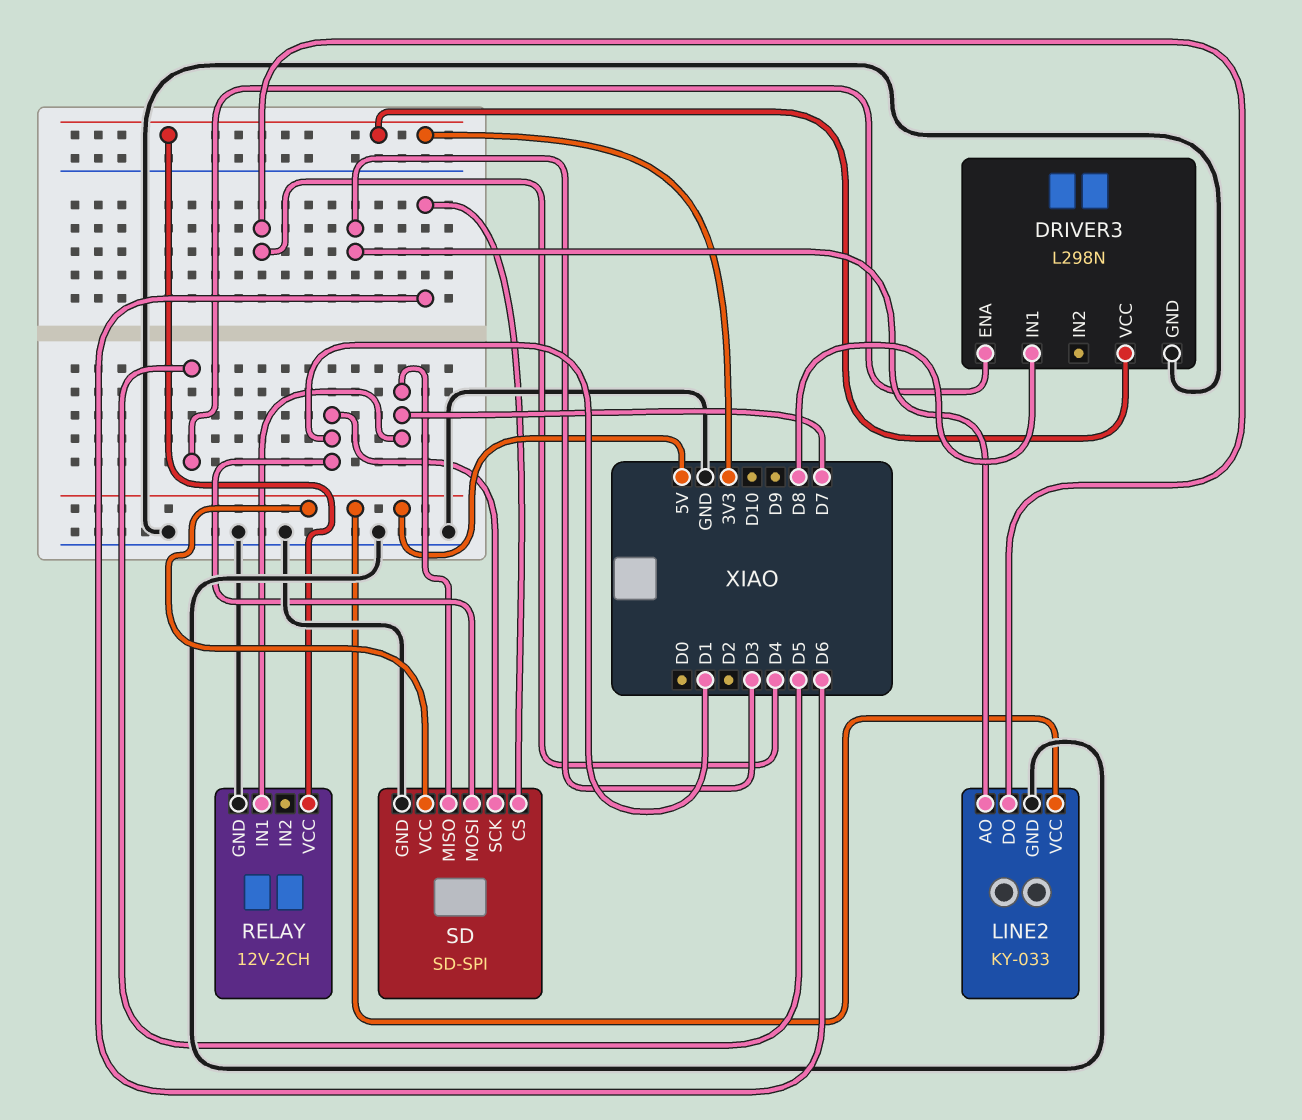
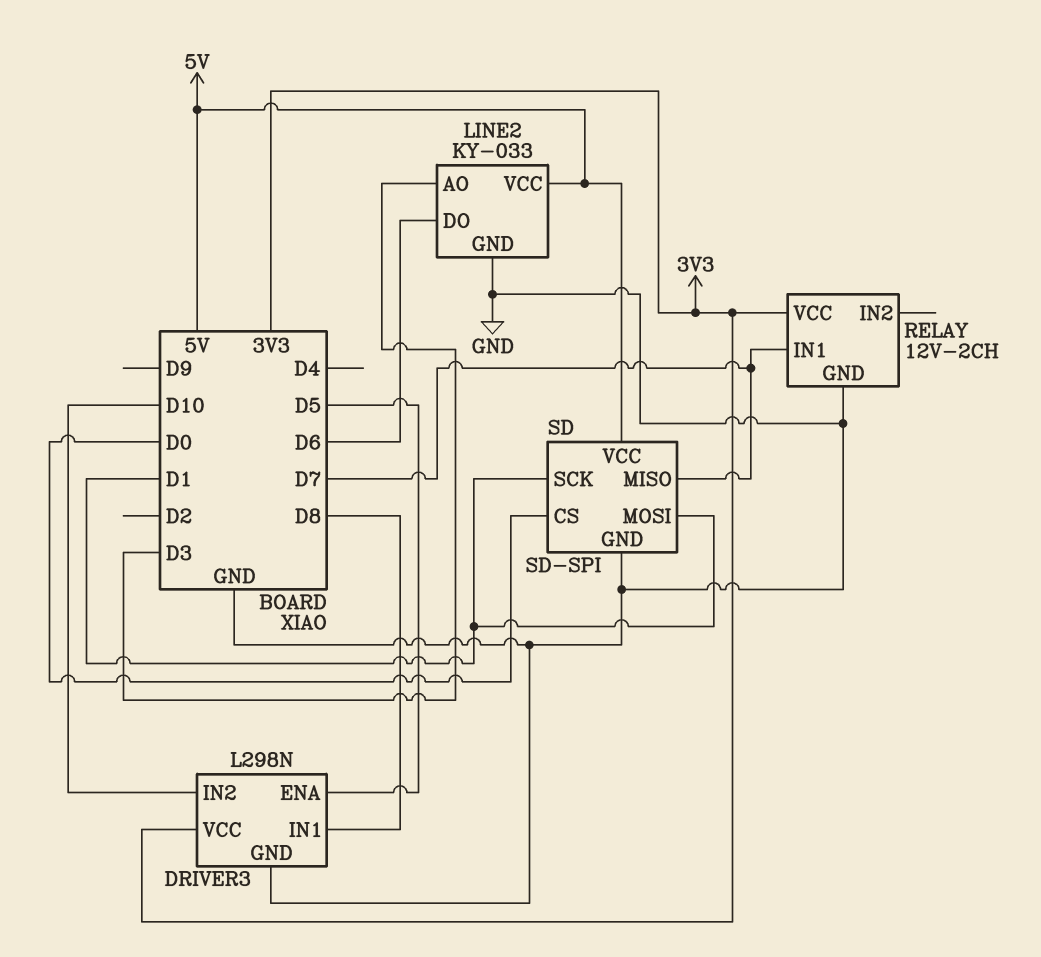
DRIVER3 pin IN2: none -> D10
LINE2 pin DO: D4 -> D6
SD pin CS: D6 -> D0

